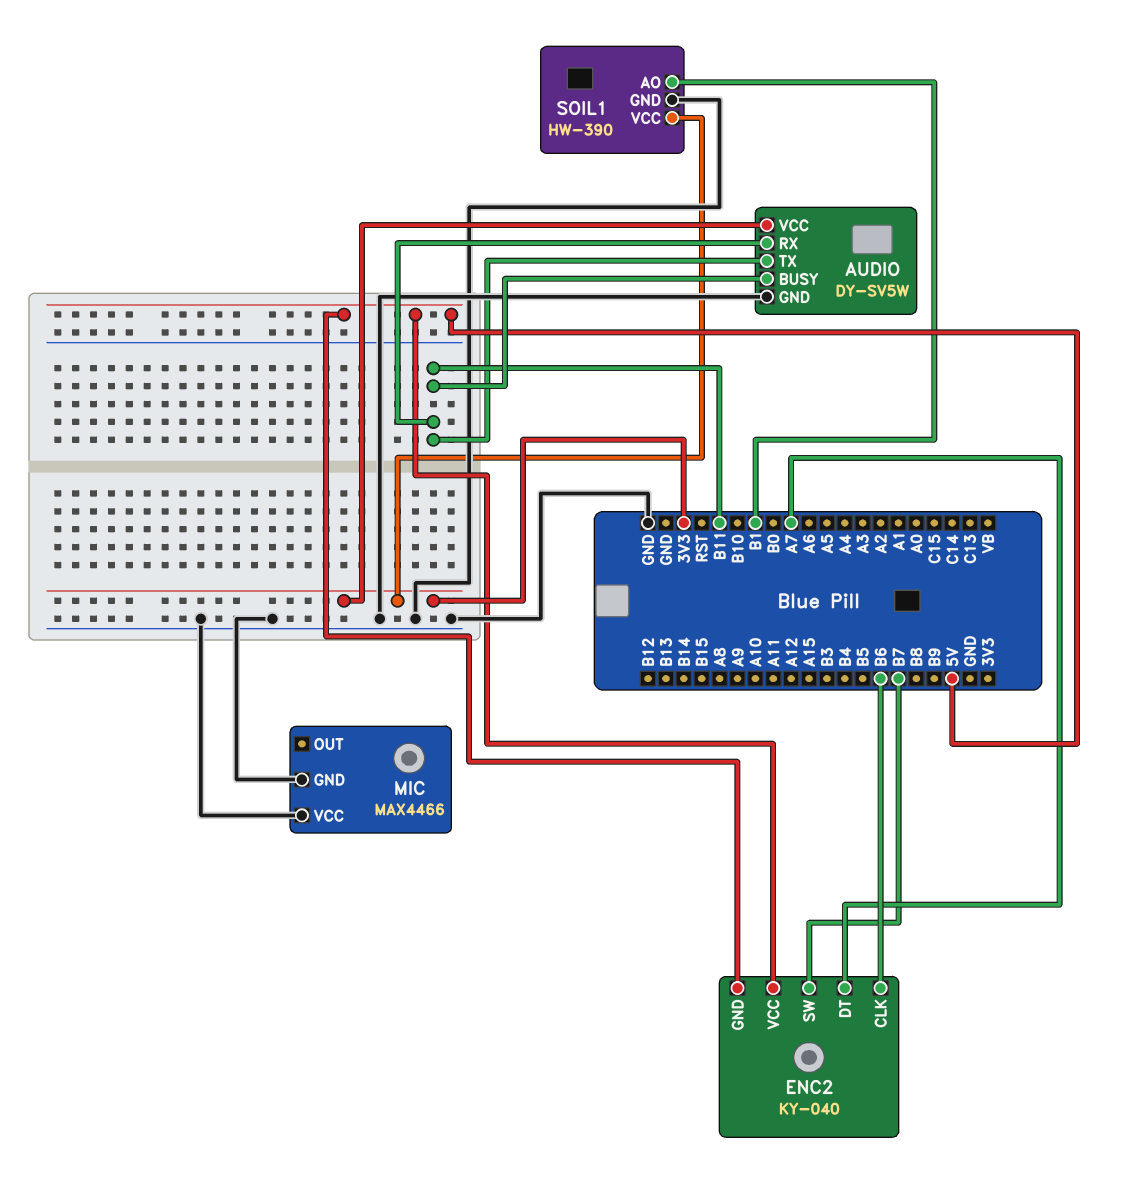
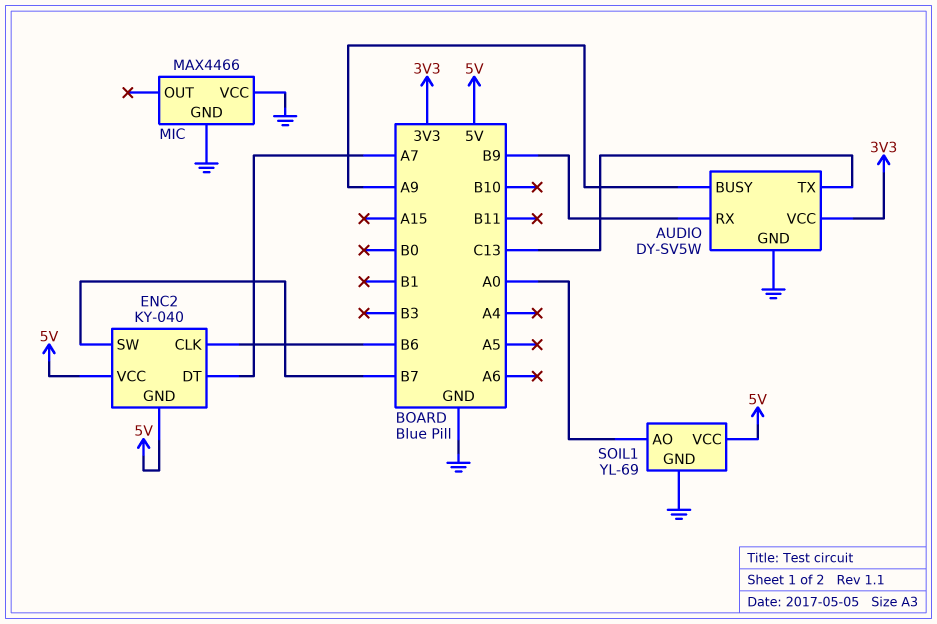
AUDIO pin BUSY: B11 -> A9
AUDIO pin RX: B11 -> B9
AUDIO pin TX: B11 -> C13
SOIL1: HW-390 -> YL-69
SOIL1 pin AO: B1 -> A0
SOIL1 pin VCC: 3V3 -> 5V

